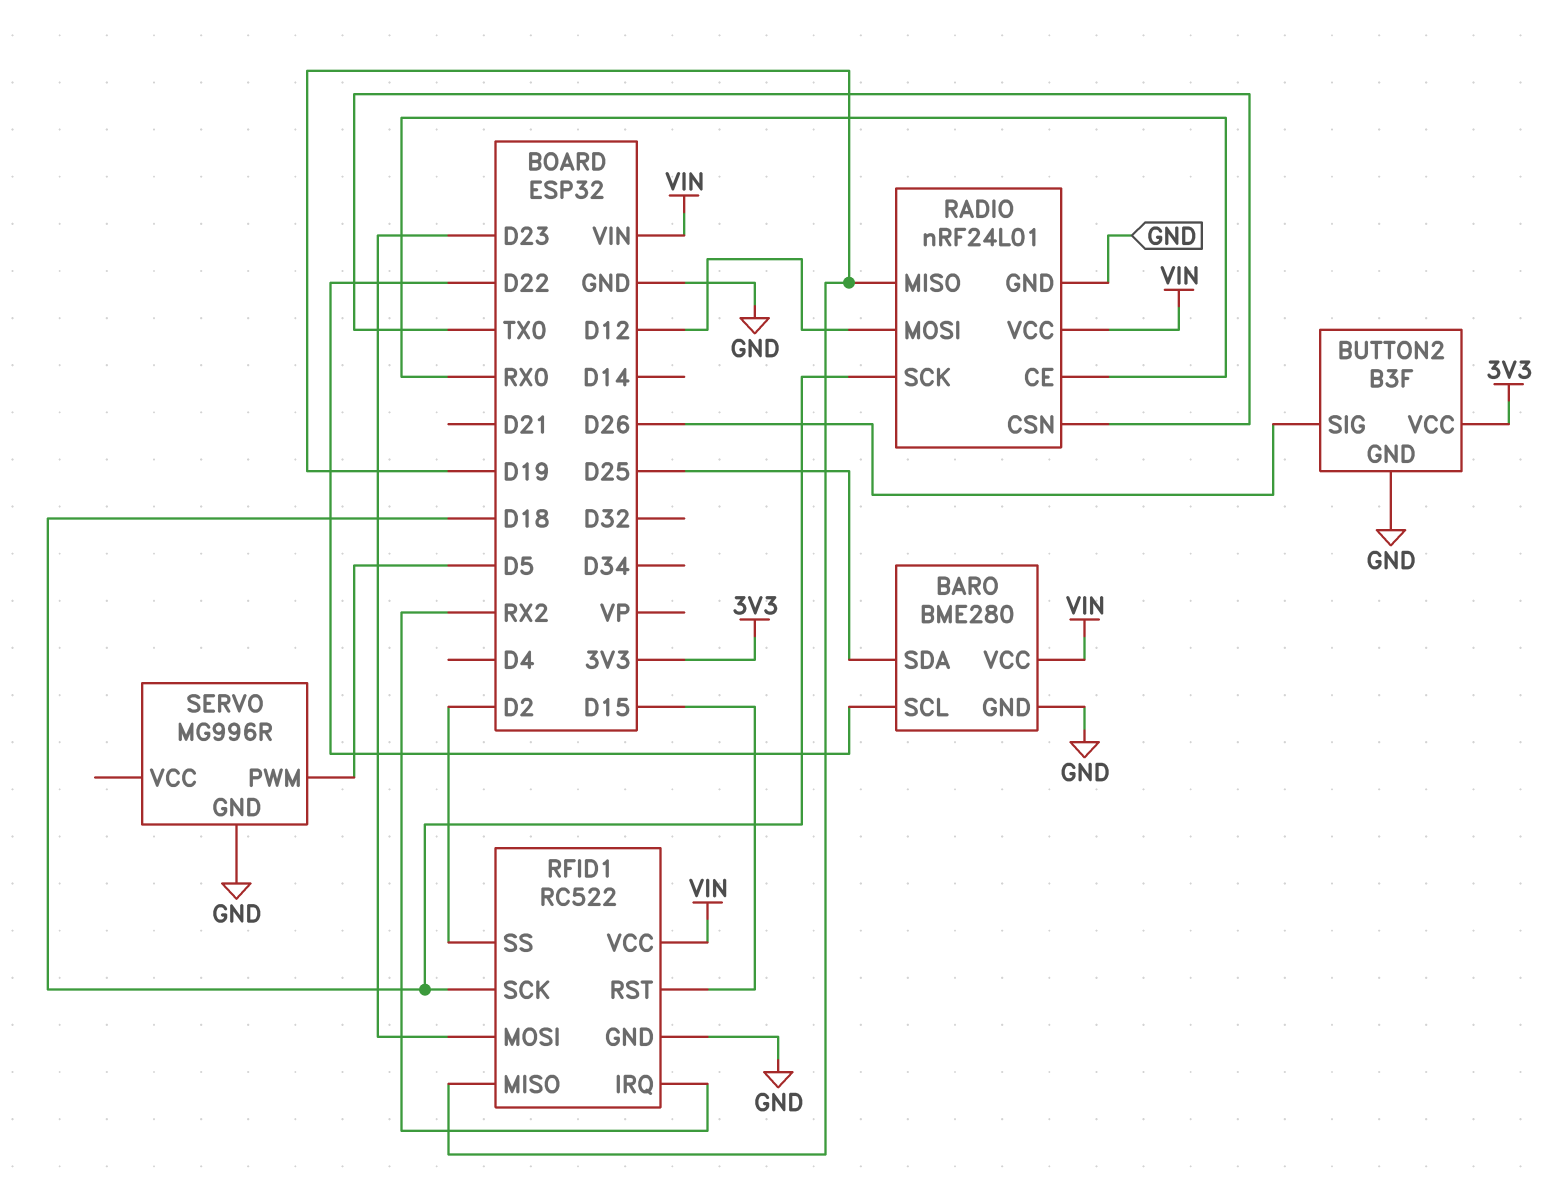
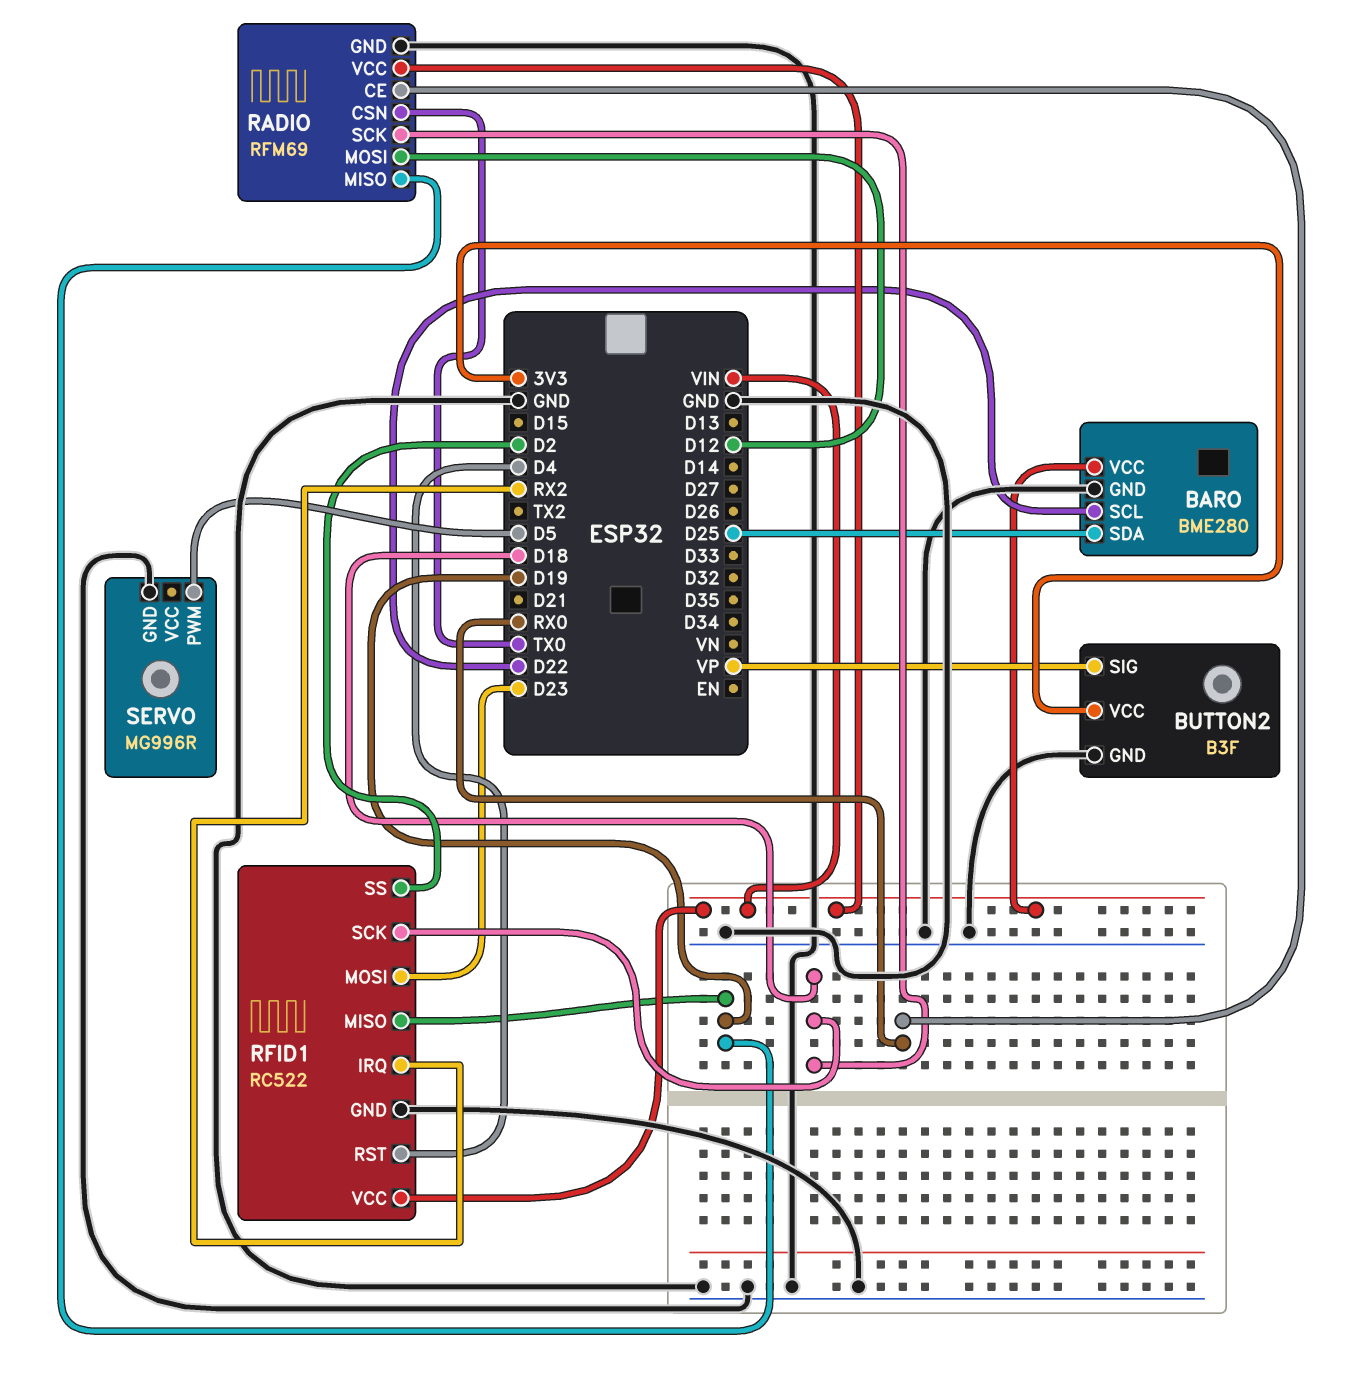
BUTTON2 pin SIG: D26 -> VP
RADIO: nRF24L01 -> RFM69
RFID1 pin RST: D15 -> D4

